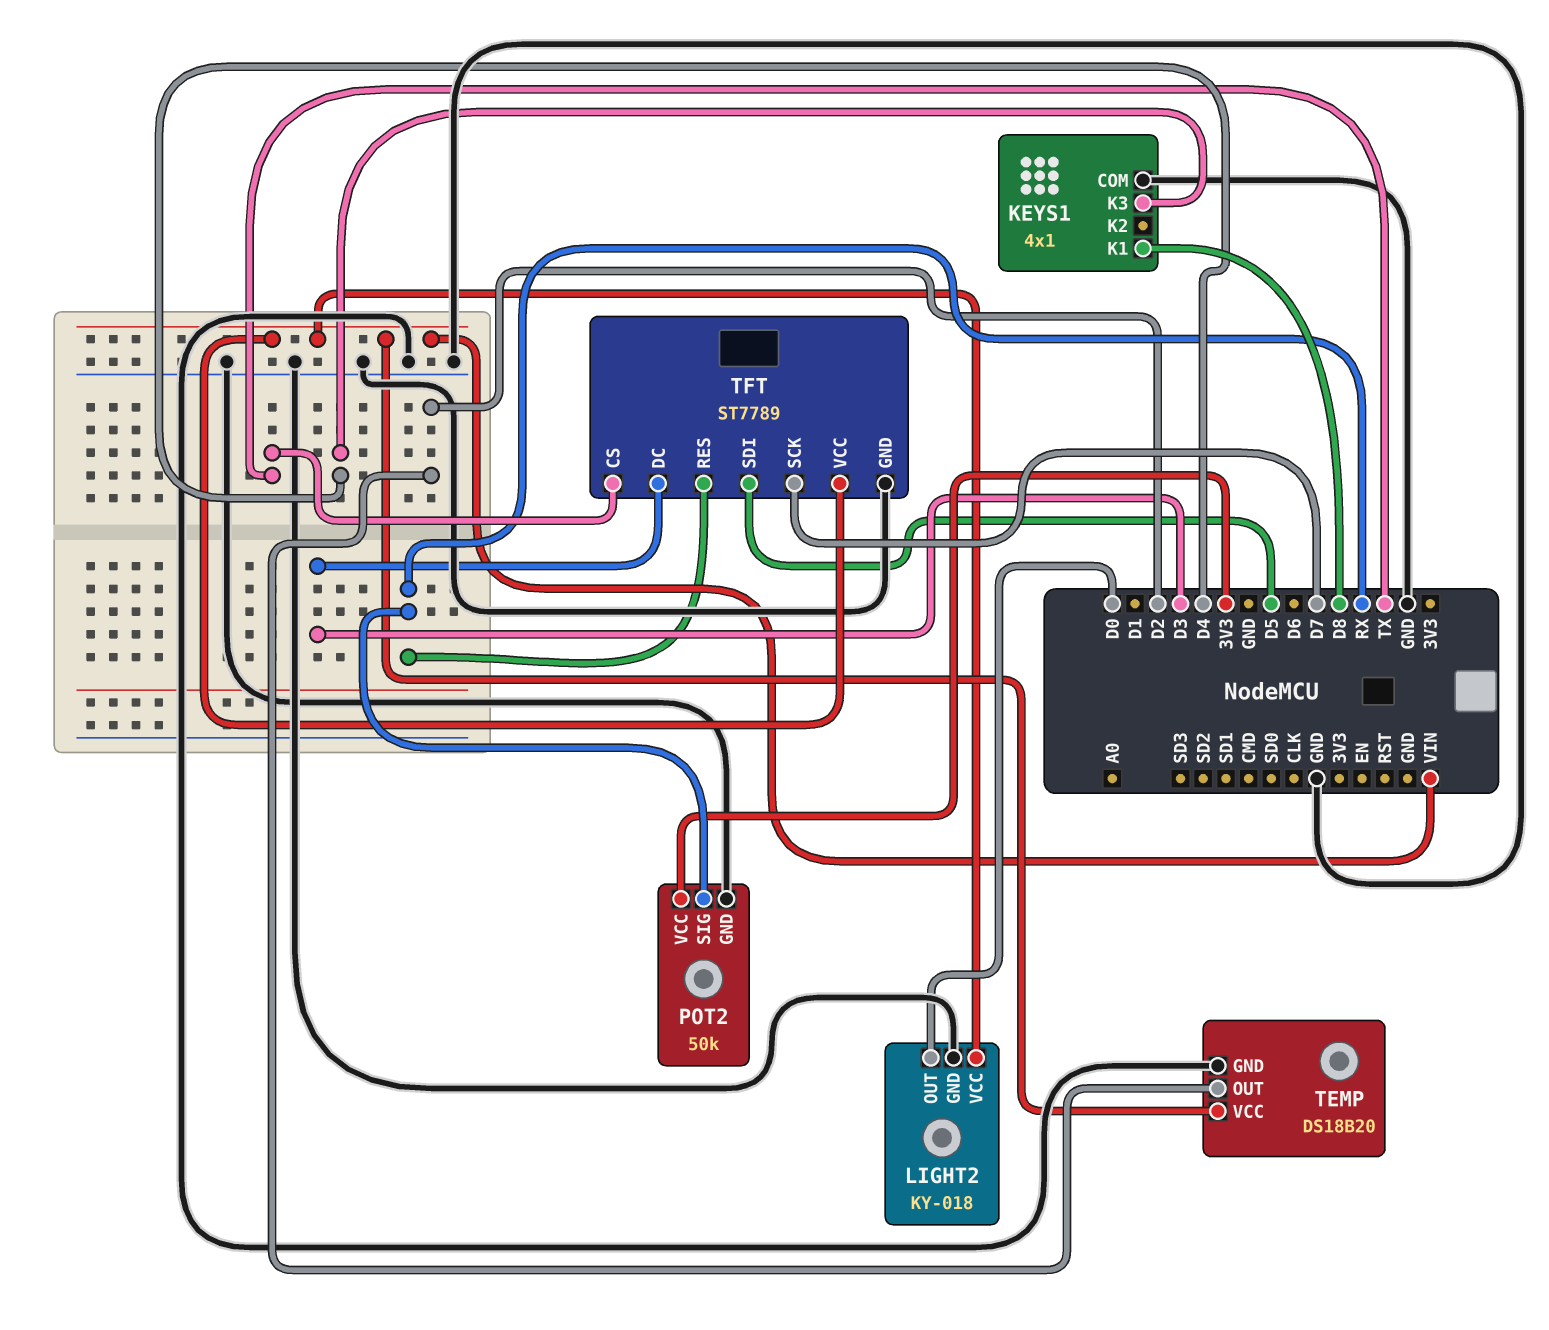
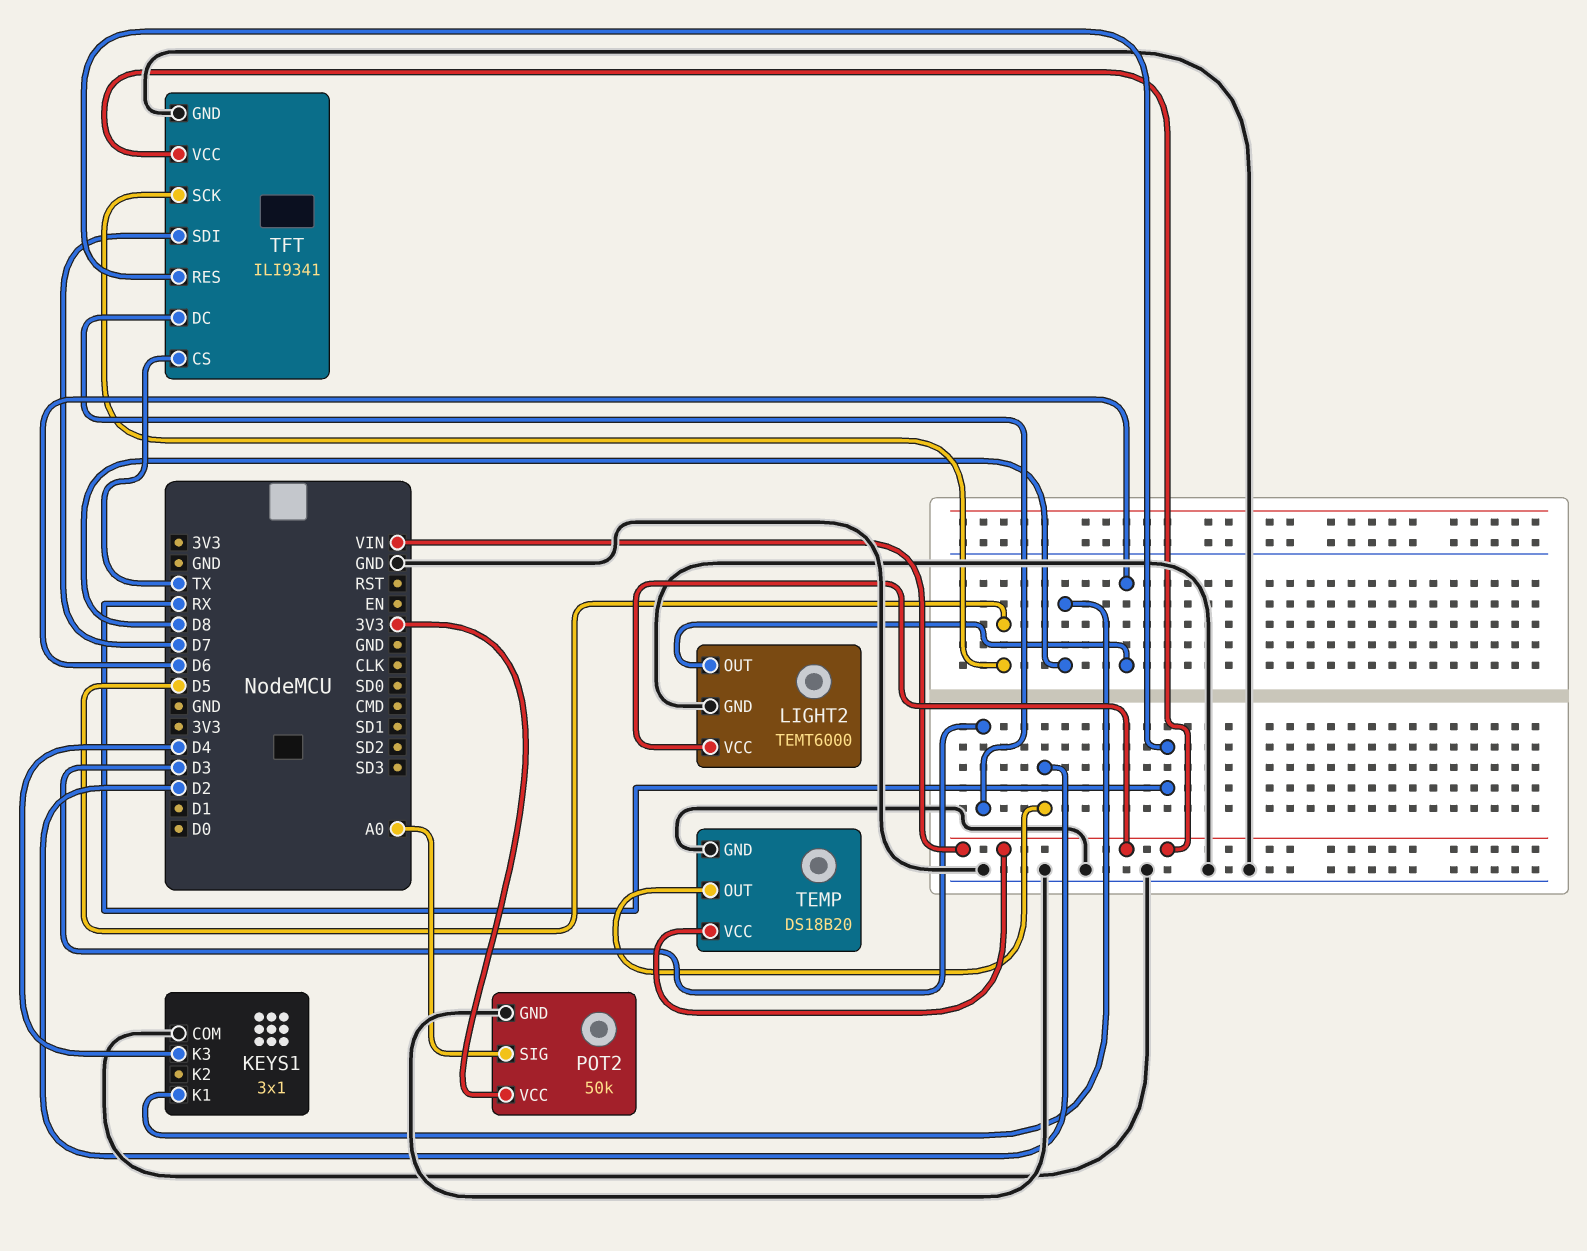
KEYS1: 4x1 -> 3x1
LIGHT2: KY-018 -> TEMT6000
LIGHT2 pin OUT: D0 -> D6
POT2 pin SIG: RX -> A0
TFT: ST7789 -> ILI9341
TFT pin SCK: D7 -> D5
TFT pin SDI: D5 -> D7

